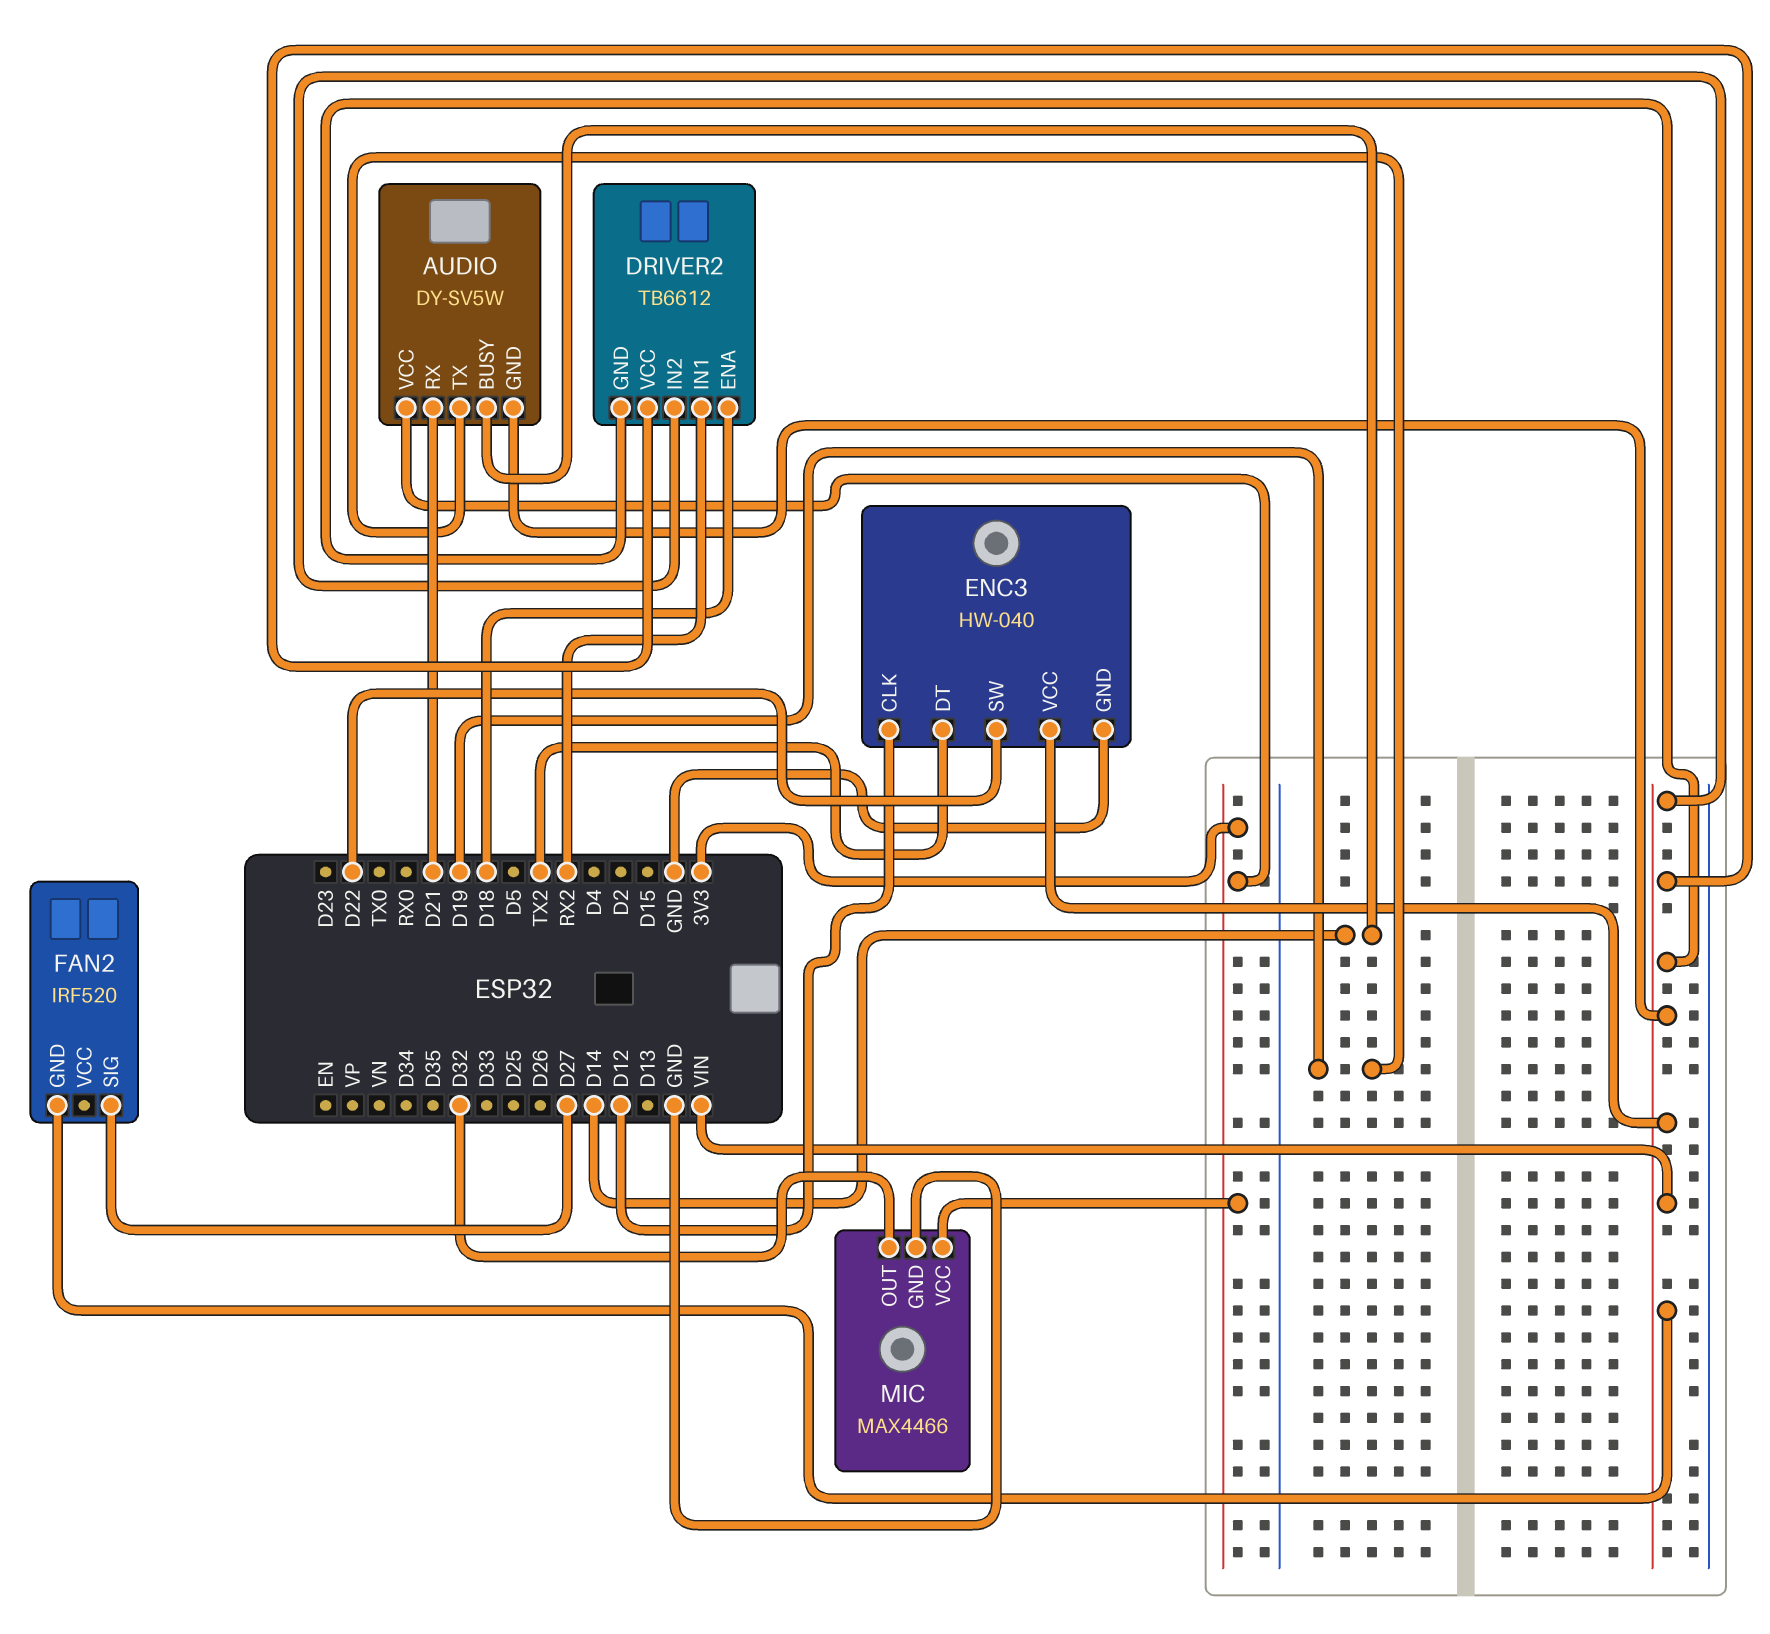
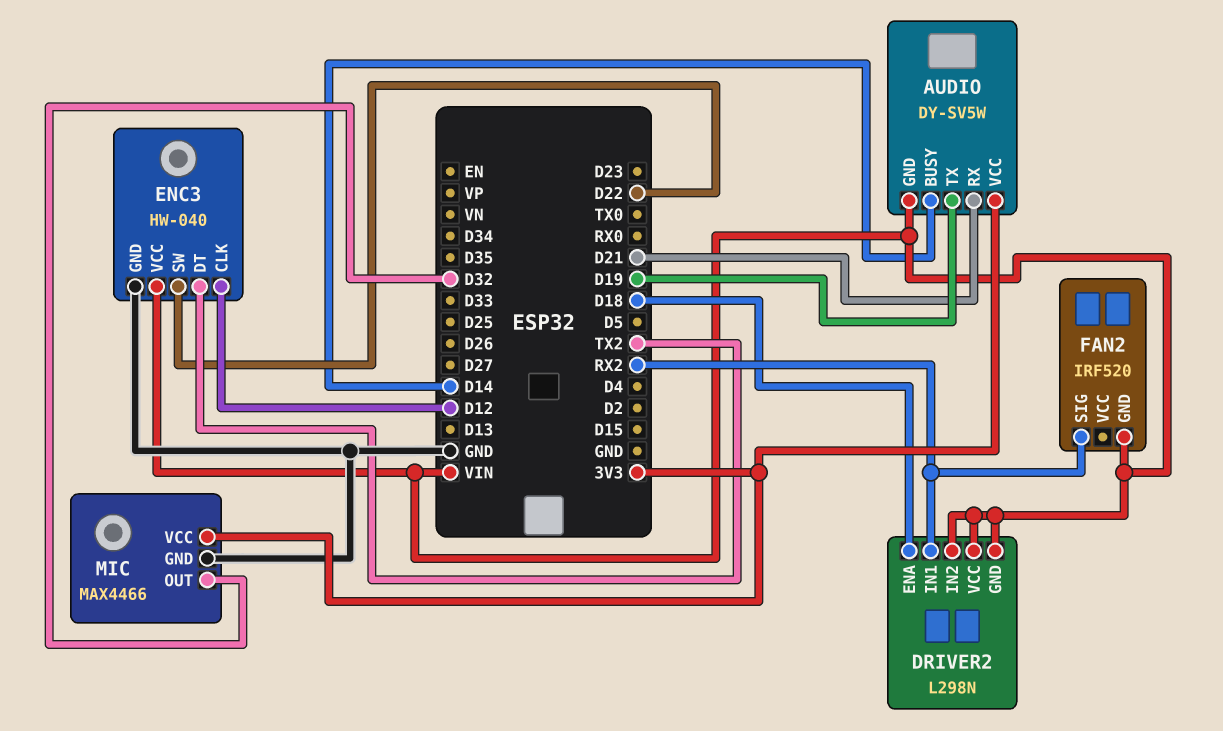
DRIVER2: TB6612 -> L298N
FAN2 pin SIG: D27 -> RX2

